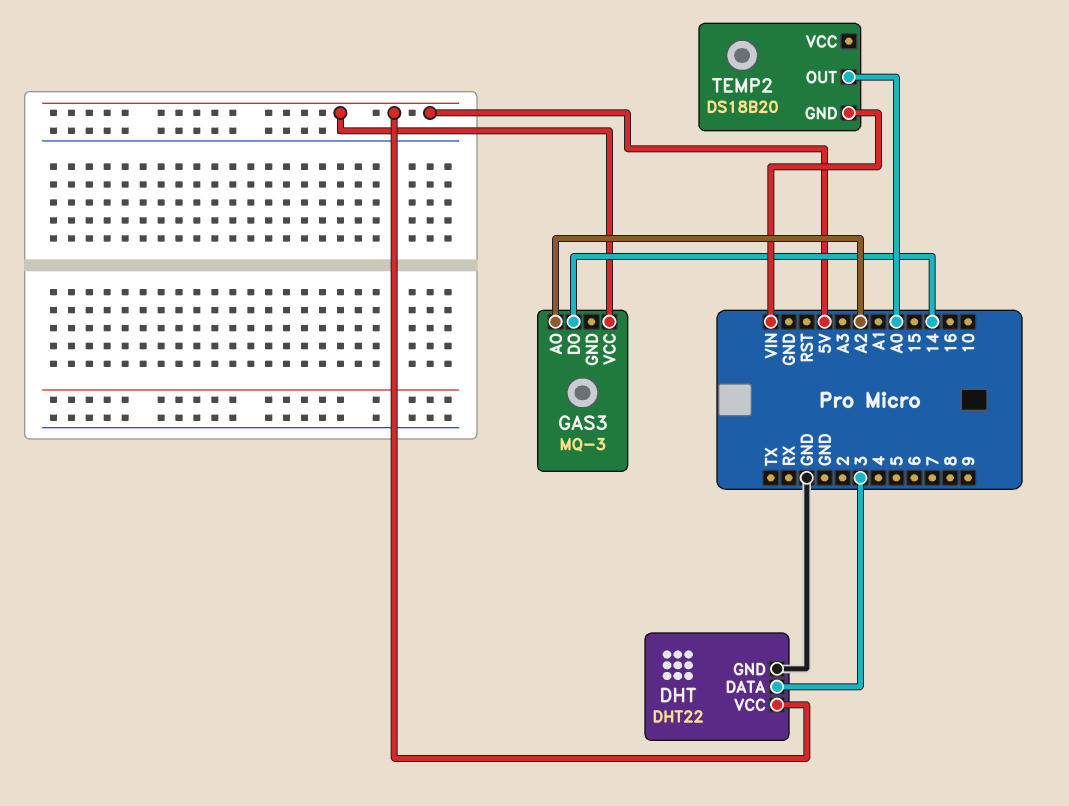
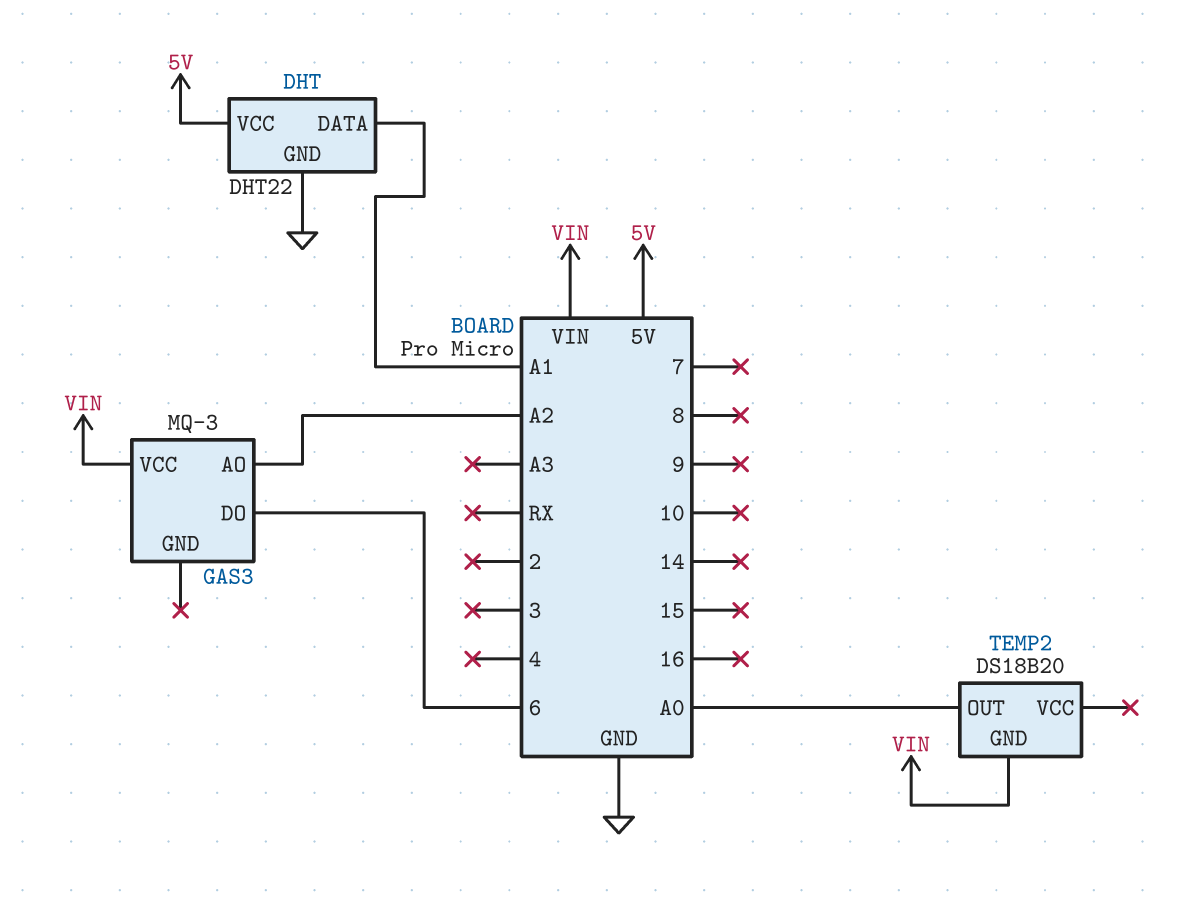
DHT pin DATA: 3 -> A1
GAS3 pin DO: 14 -> 6
GAS3 pin VCC: 5V -> VIN

